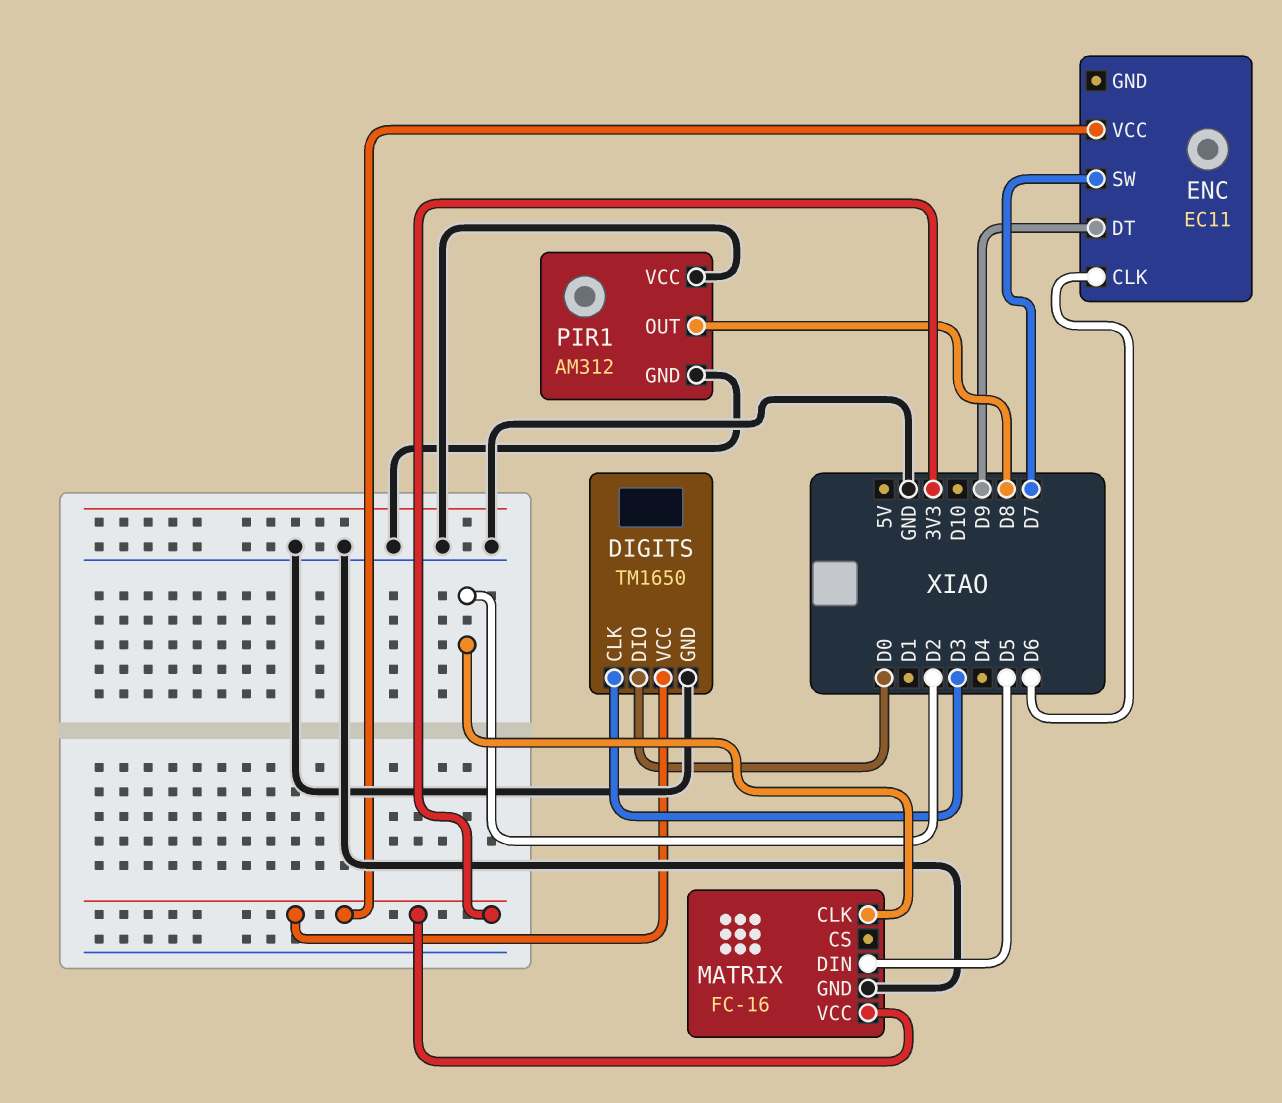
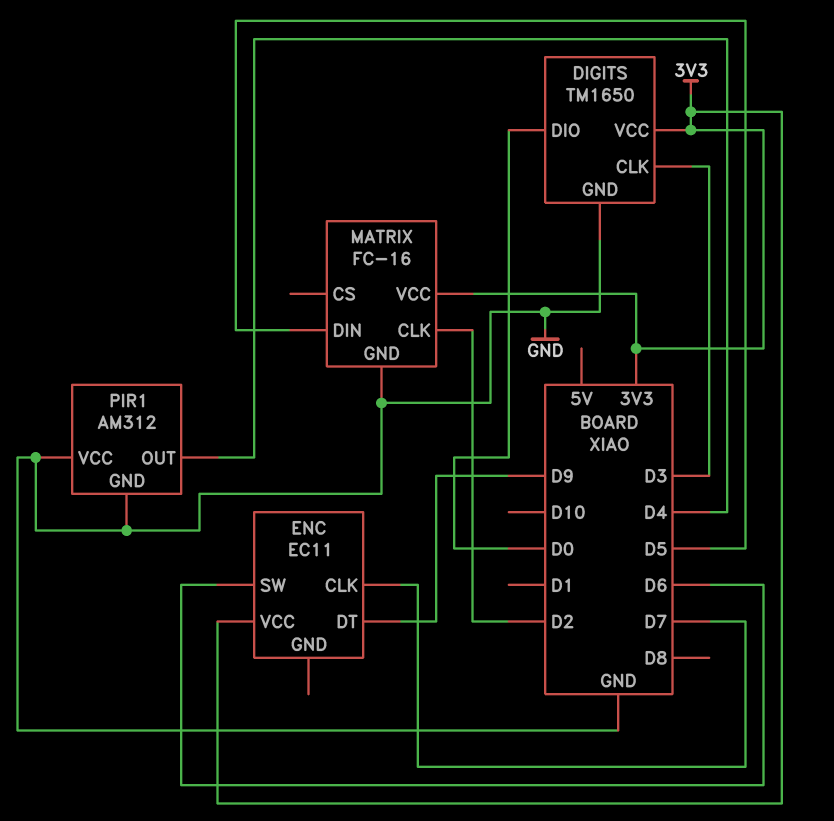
ENC pin CLK: D6 -> D7
ENC pin SW: D7 -> D6
PIR1 pin OUT: D8 -> D4

